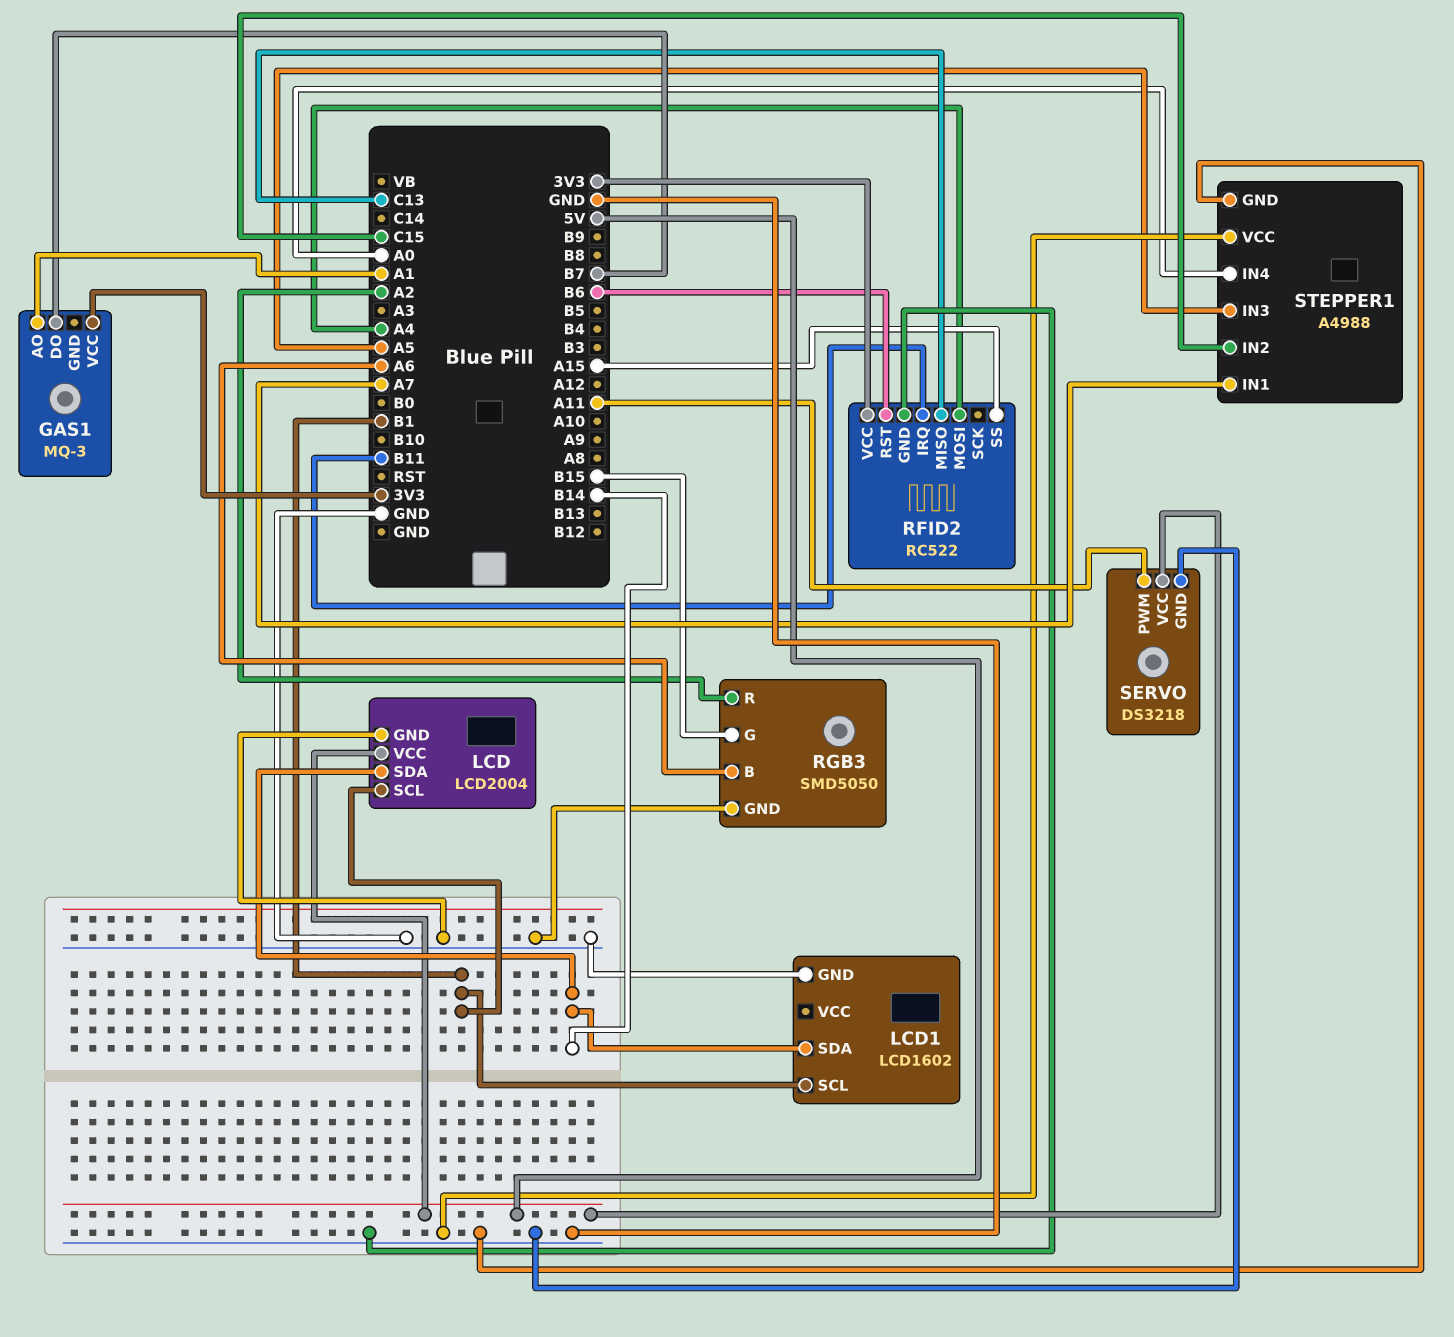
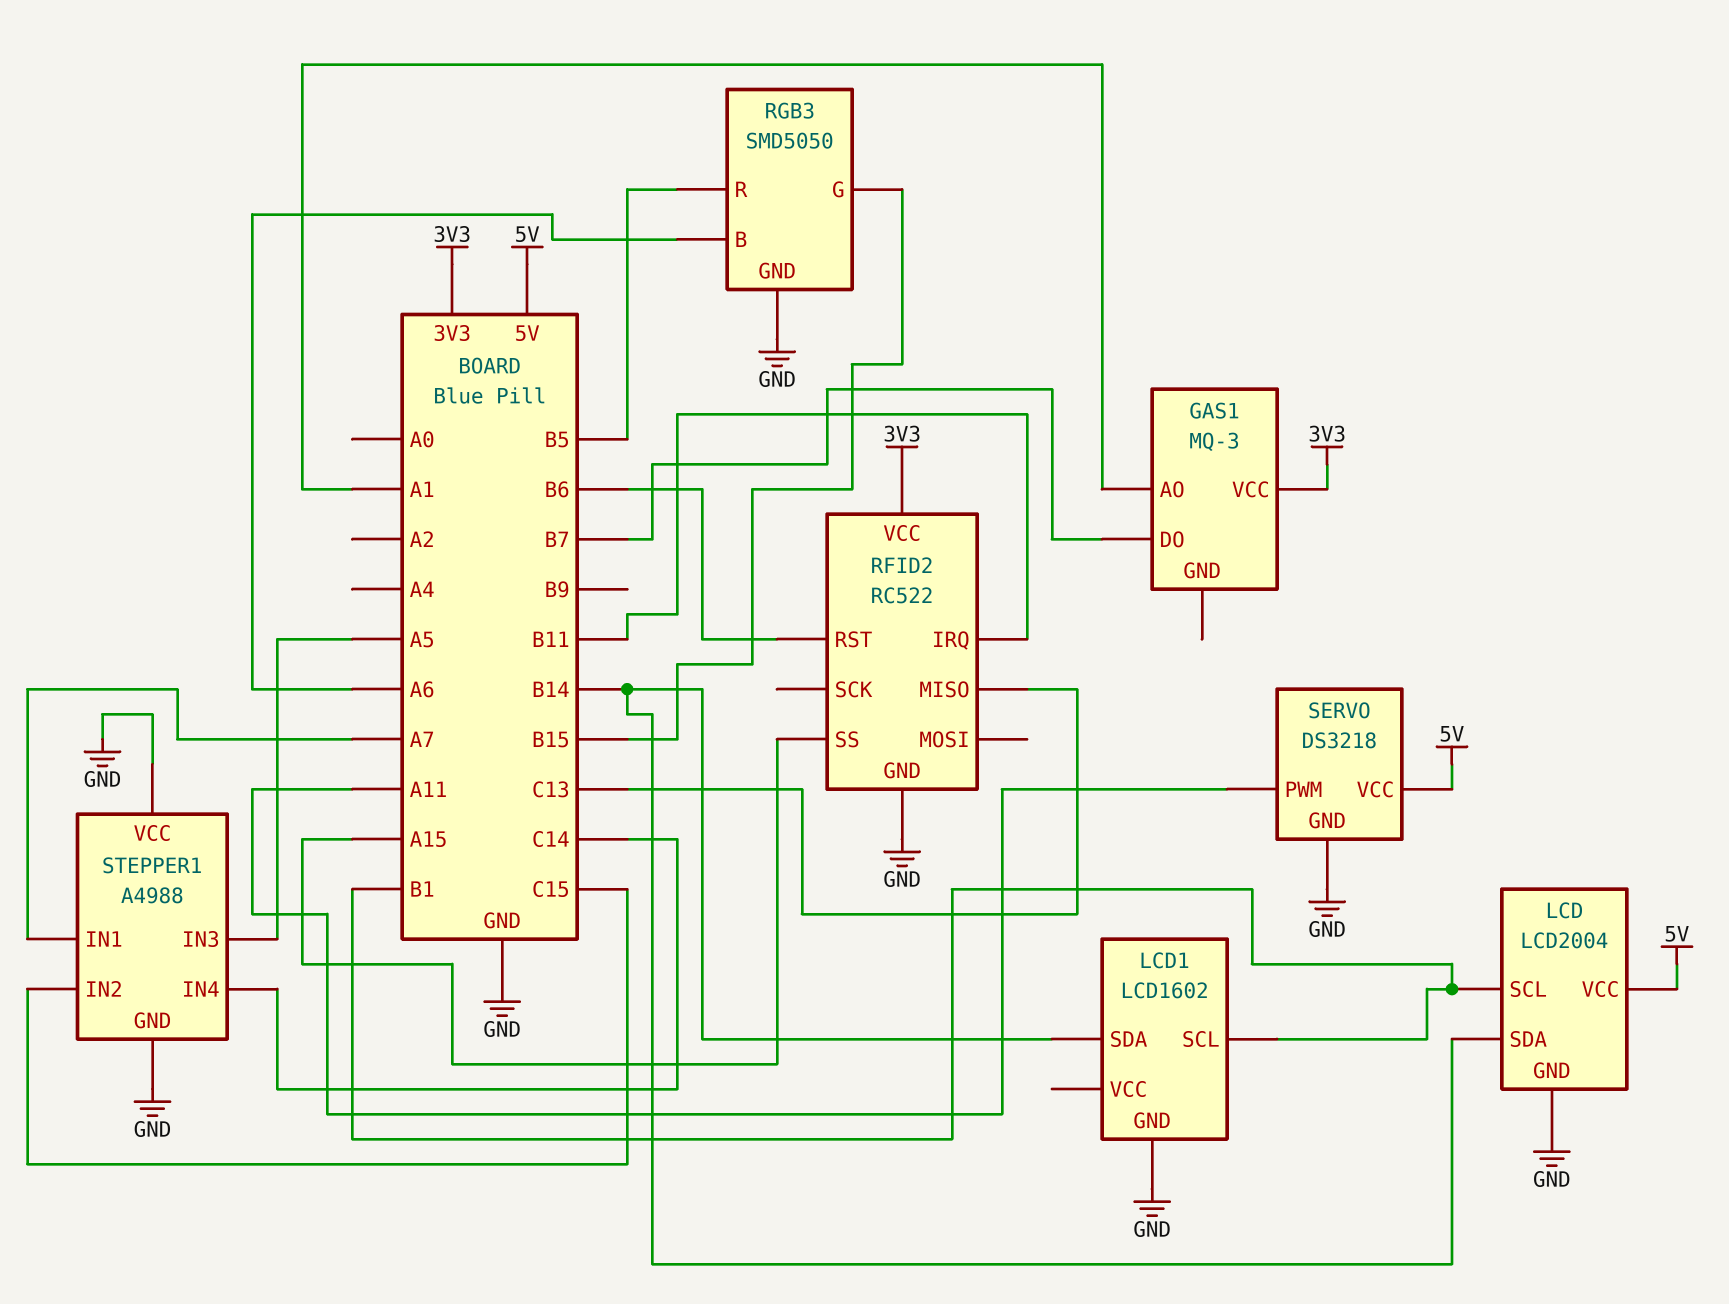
RFID2 pin MOSI: A4 -> none
RGB3 pin R: A2 -> B5
STEPPER1 pin IN4: A0 -> C14

